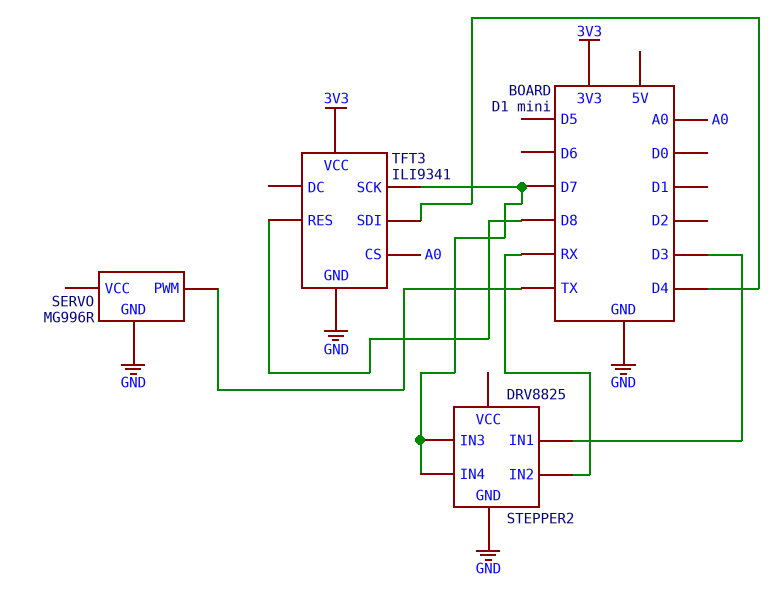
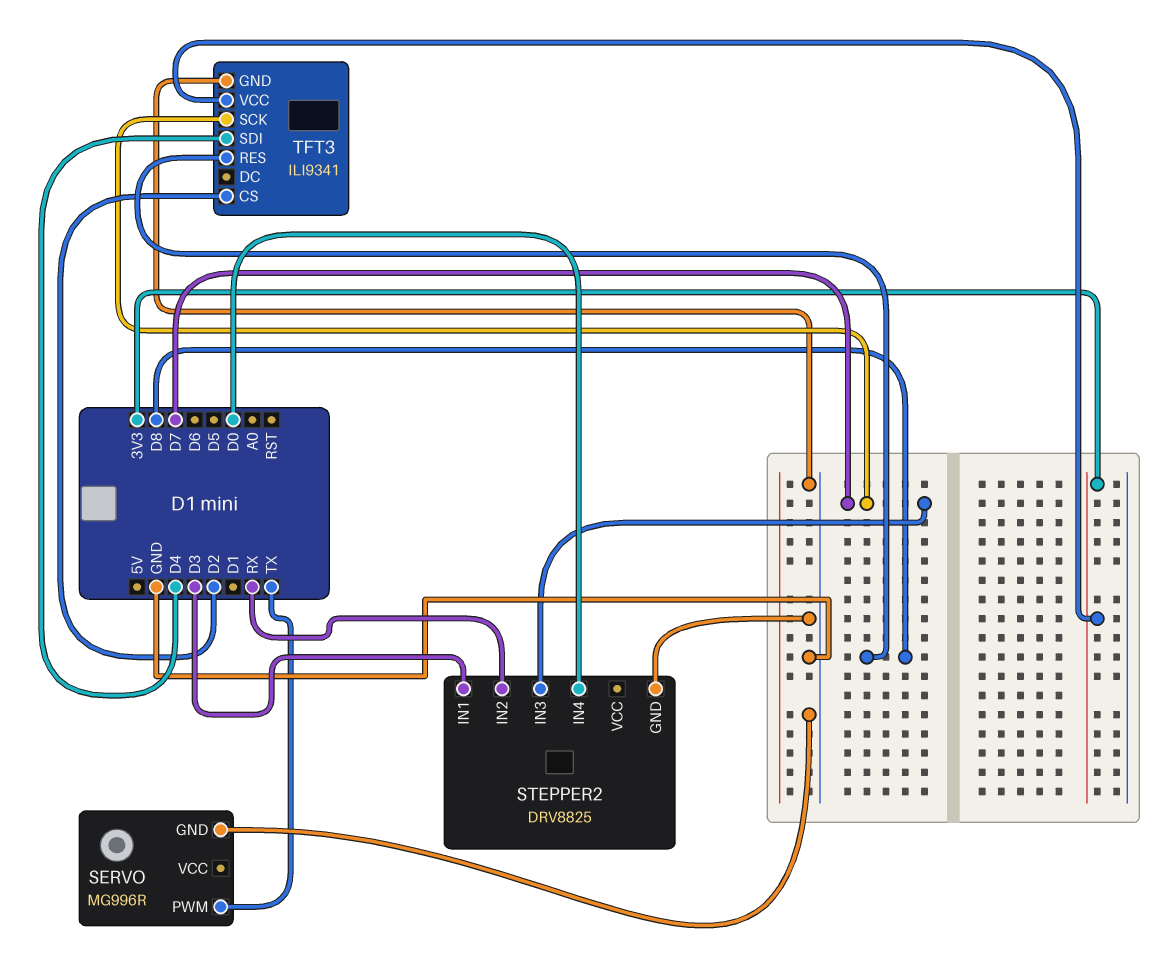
STEPPER2 pin IN4: D7 -> D0
TFT3 pin CS: A0 -> D2

